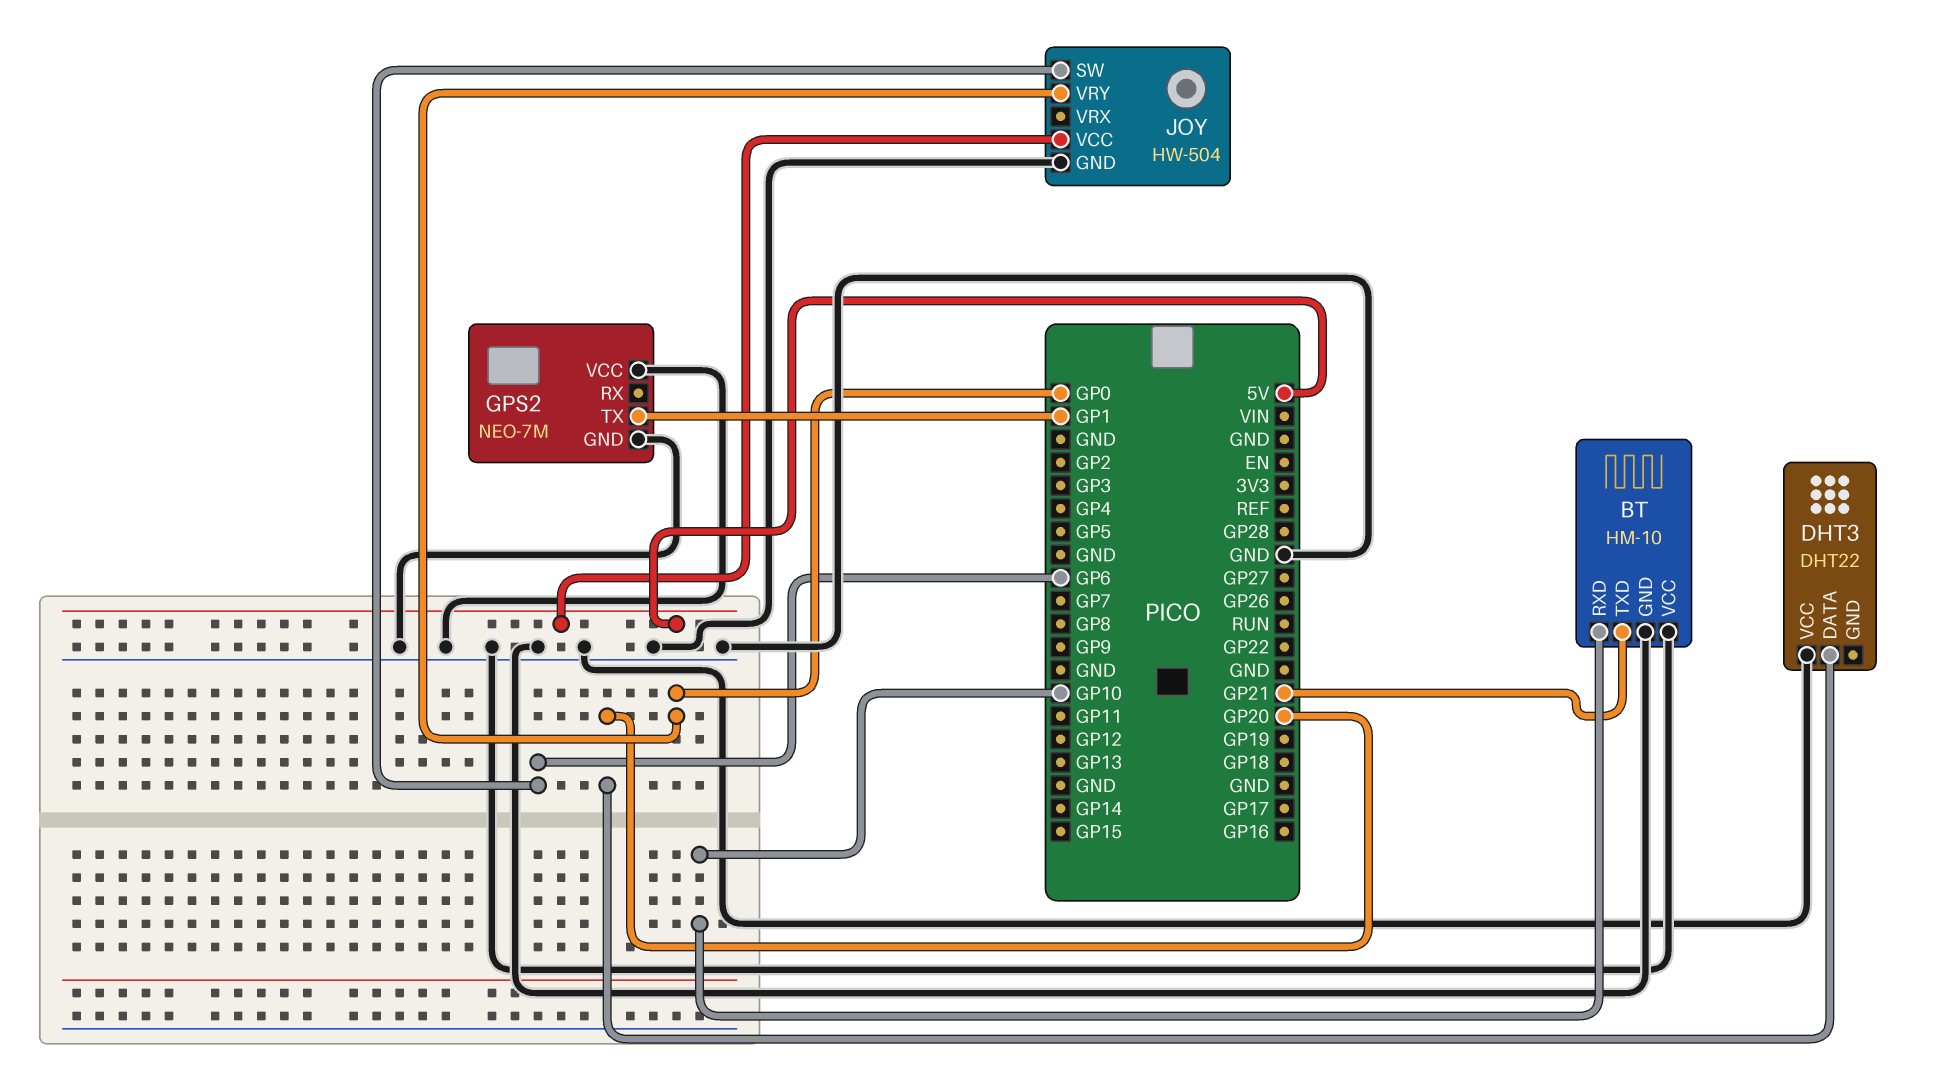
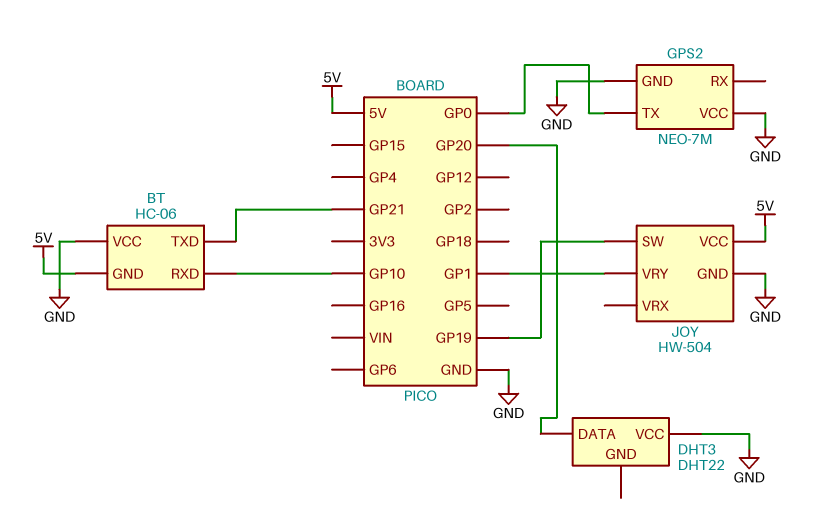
BT: HM-10 -> HC-06
BT pin GND: GND -> 5V
GPS2 pin TX: GP1 -> GP0
JOY pin SW: GP6 -> GP19
JOY pin VRY: GP0 -> GP1

